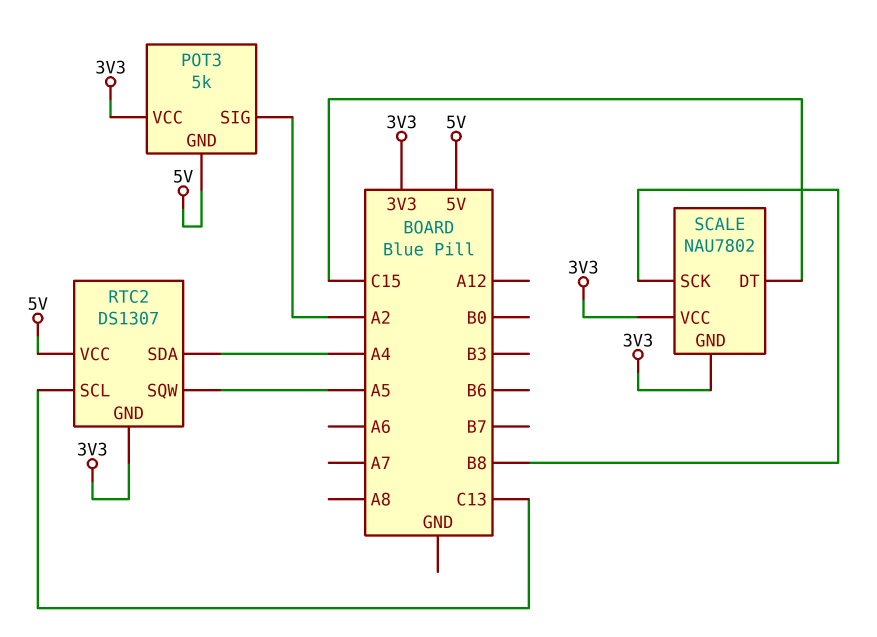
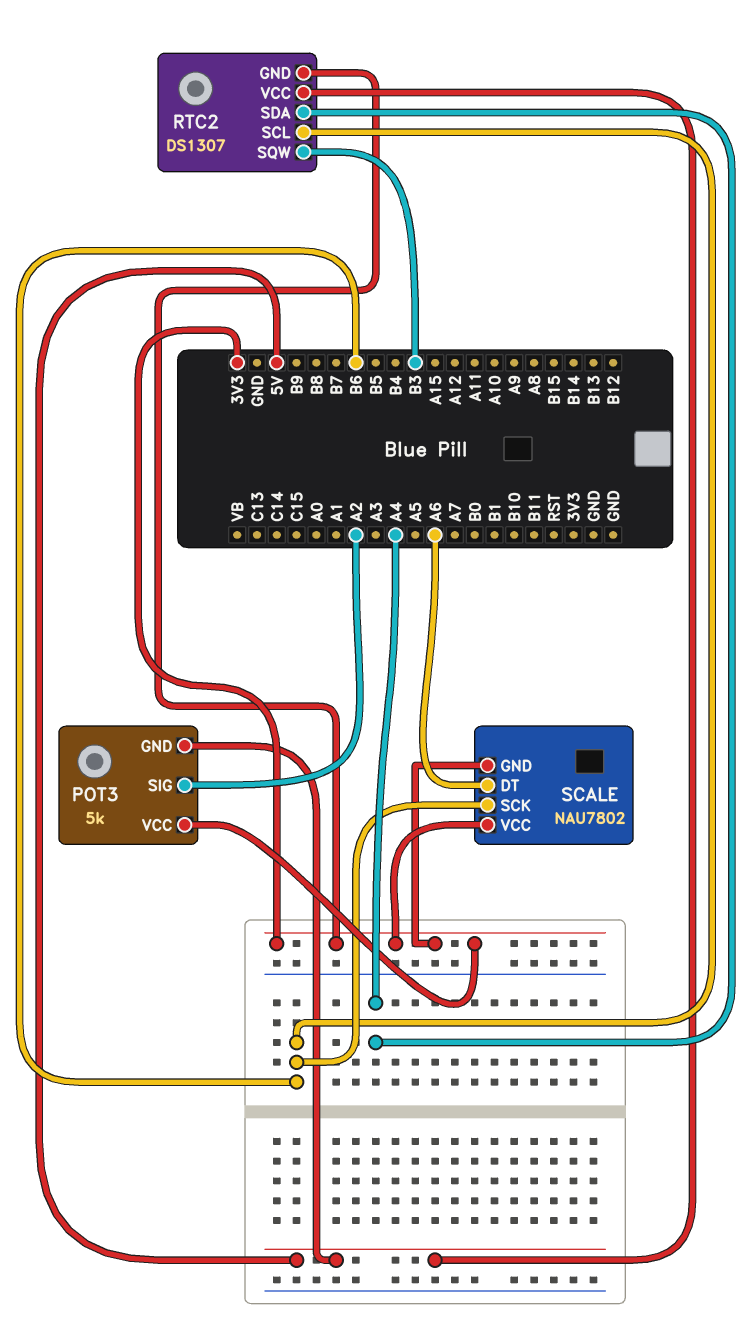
RTC2 pin SCL: C13 -> B6
RTC2 pin SQW: A5 -> B3
SCALE pin DT: C15 -> A6
SCALE pin SCK: B8 -> B6

